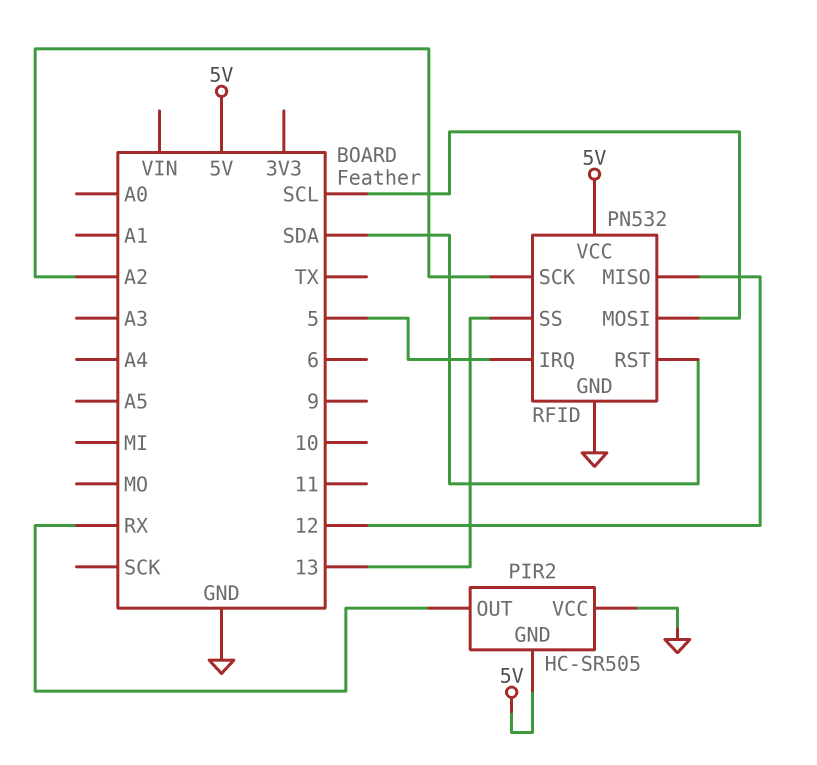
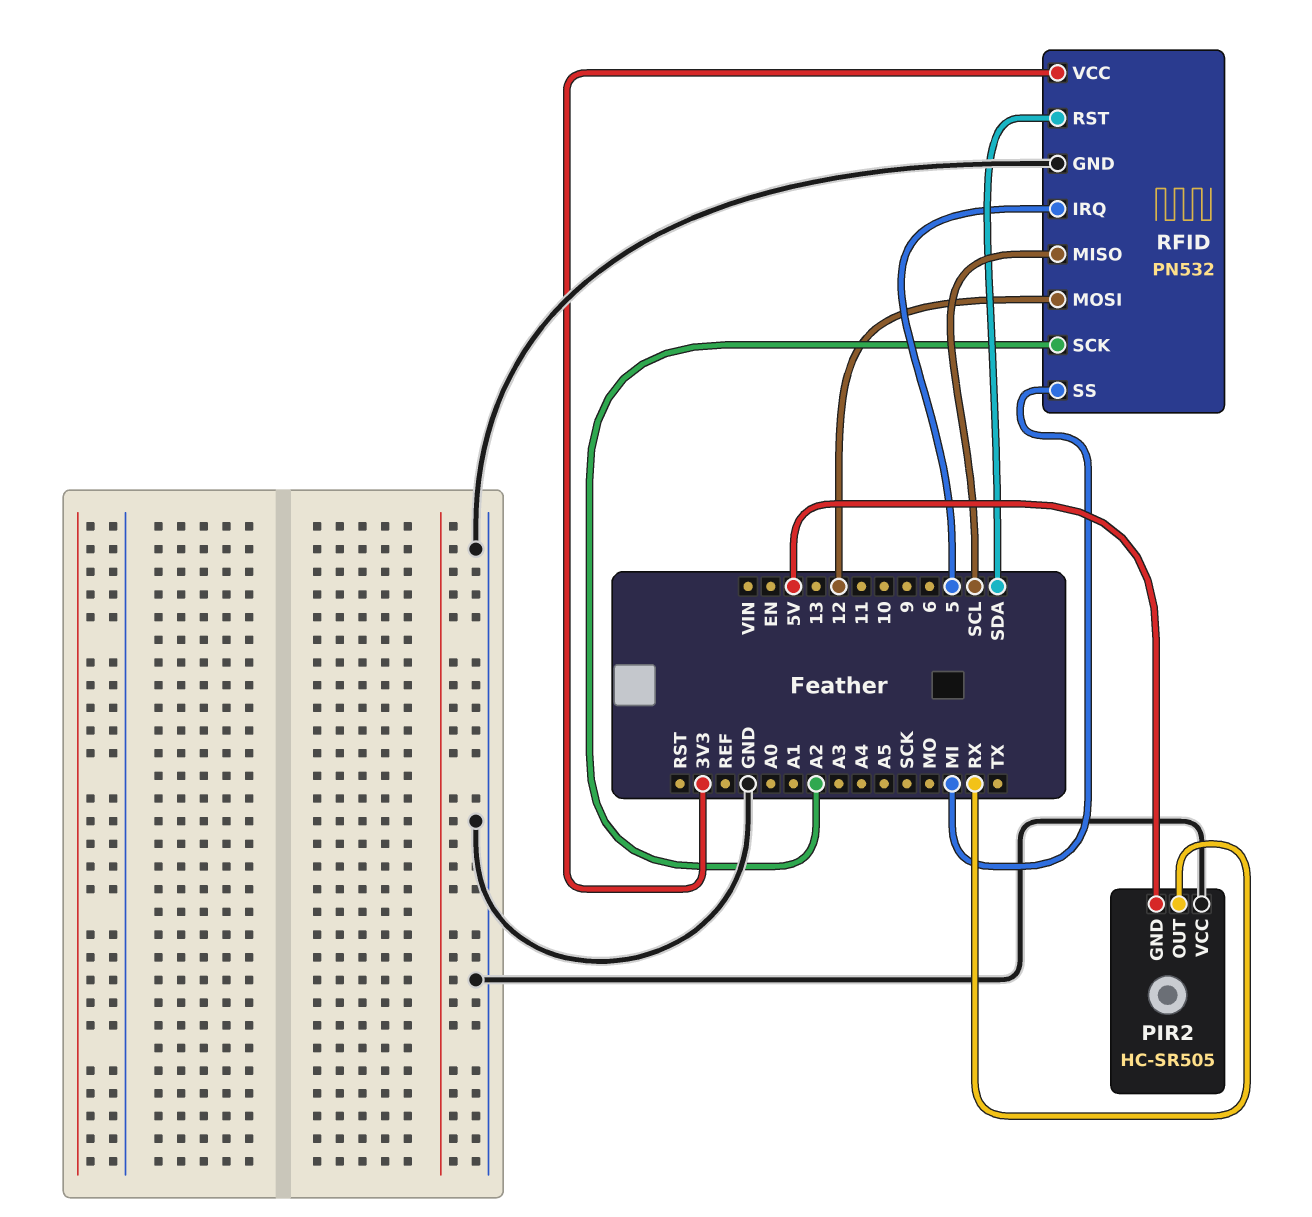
RFID pin MISO: 12 -> SCL
RFID pin MOSI: SCL -> 12
RFID pin SS: 13 -> MI
RFID pin VCC: 5V -> 3V3

